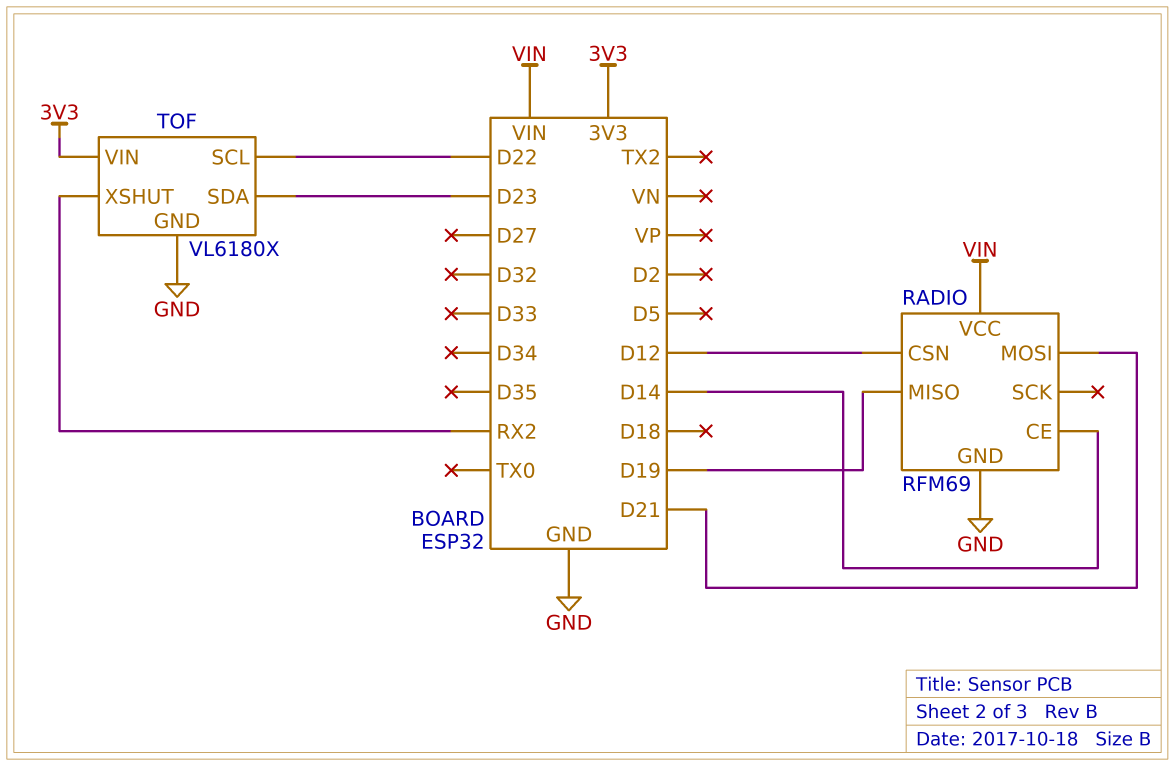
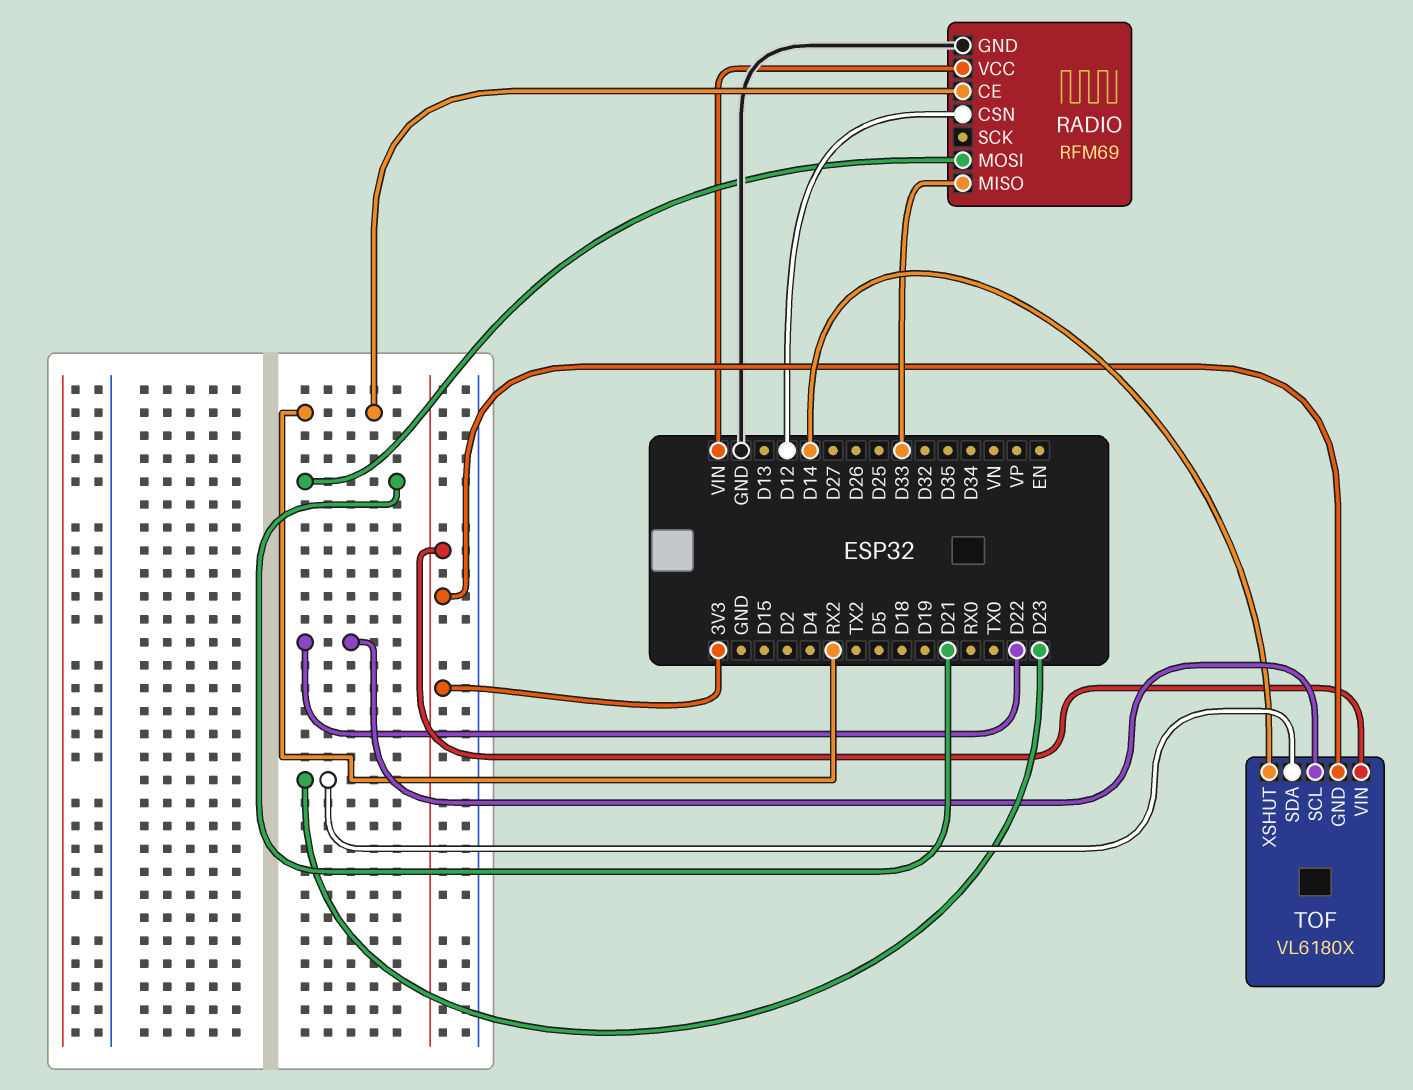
RADIO pin CE: D14 -> RX2
RADIO pin MISO: D19 -> D33
TOF pin GND: GND -> 3V3
TOF pin XSHUT: RX2 -> D14

